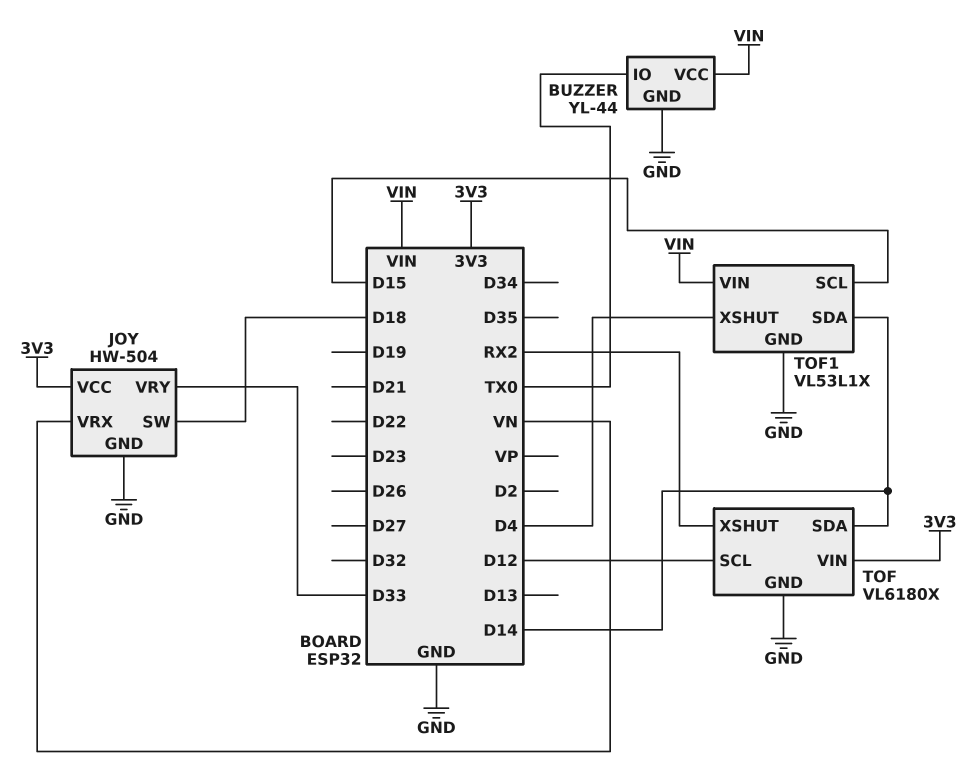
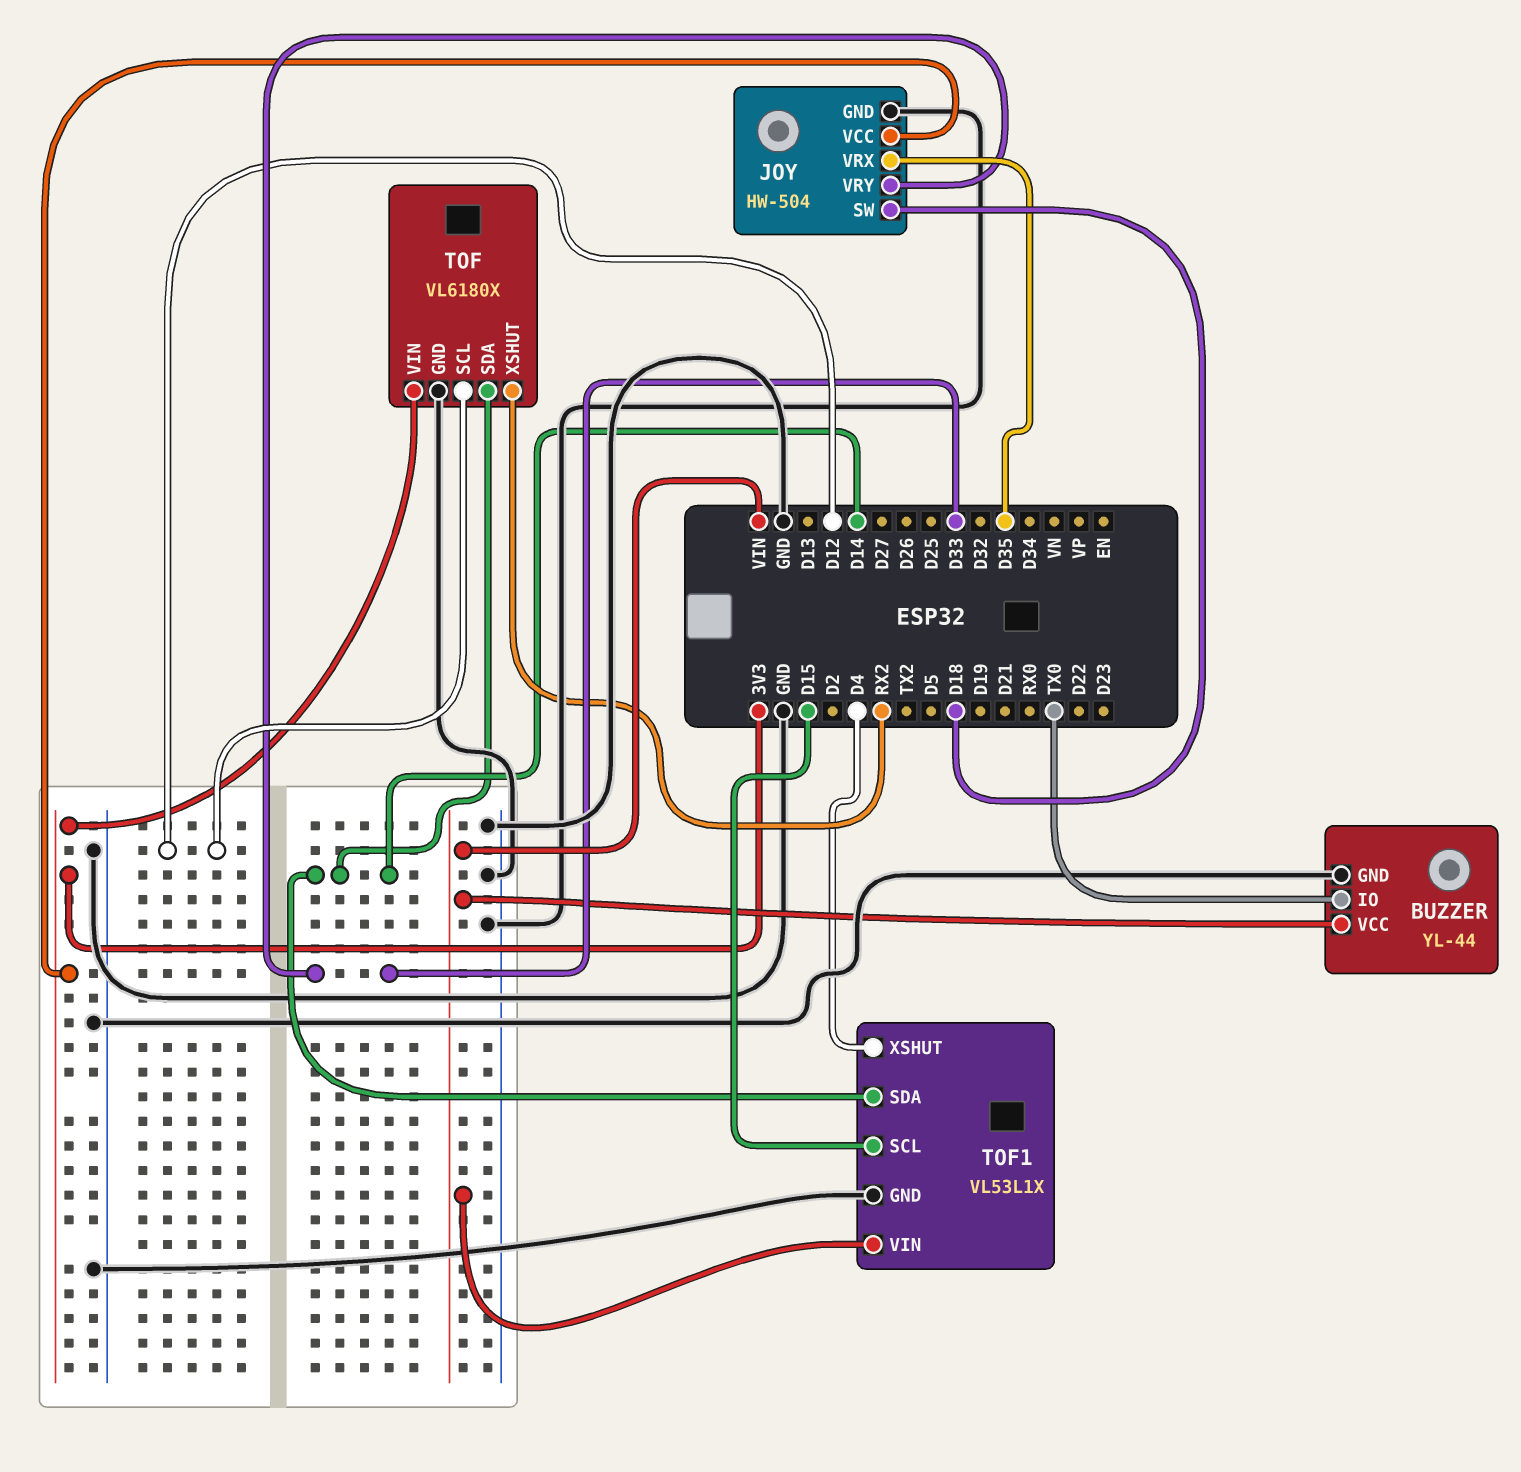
JOY pin VRX: VN -> D35

